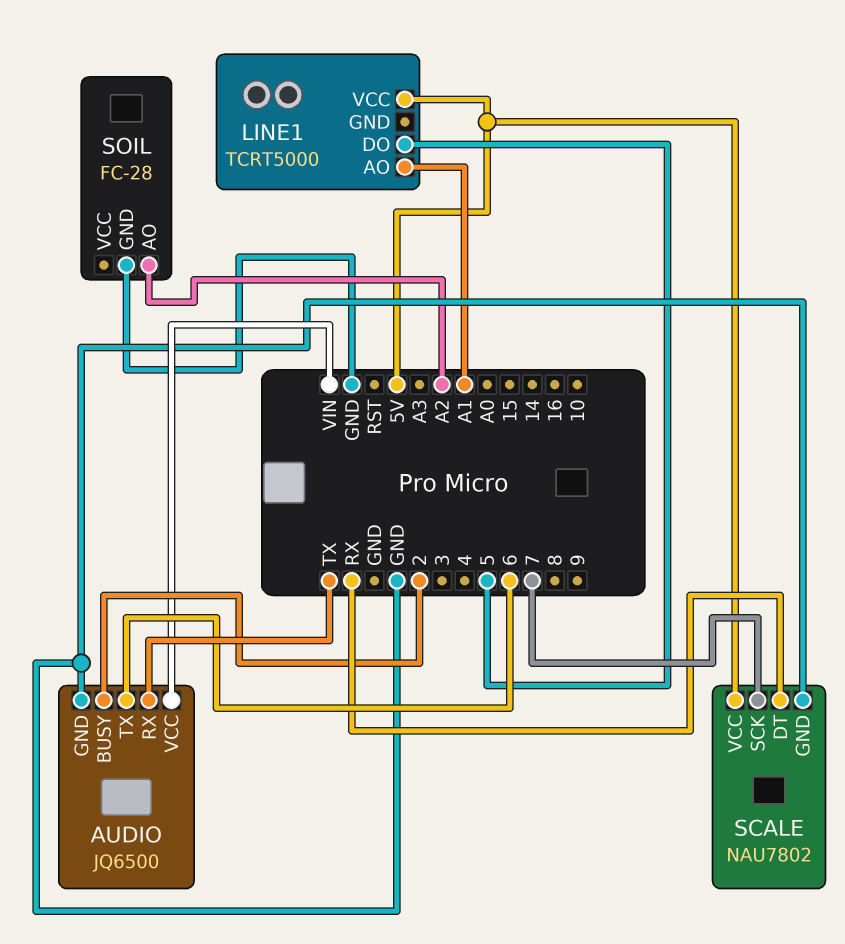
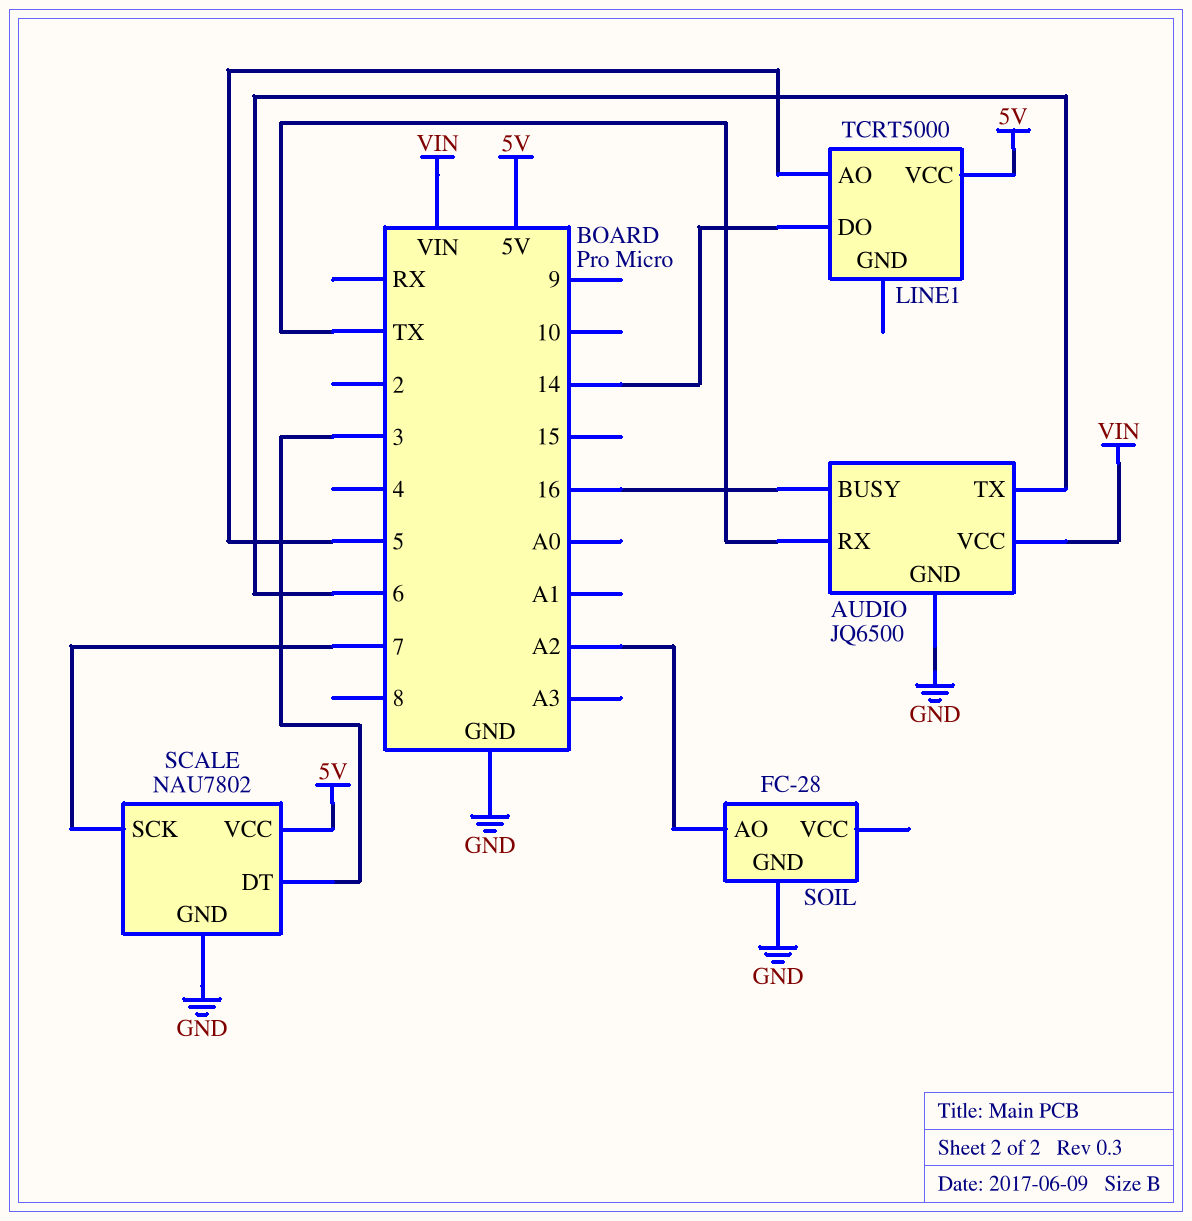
AUDIO pin BUSY: 2 -> 16
LINE1 pin AO: A1 -> 5
LINE1 pin DO: 5 -> 14
SCALE pin DT: RX -> 3

